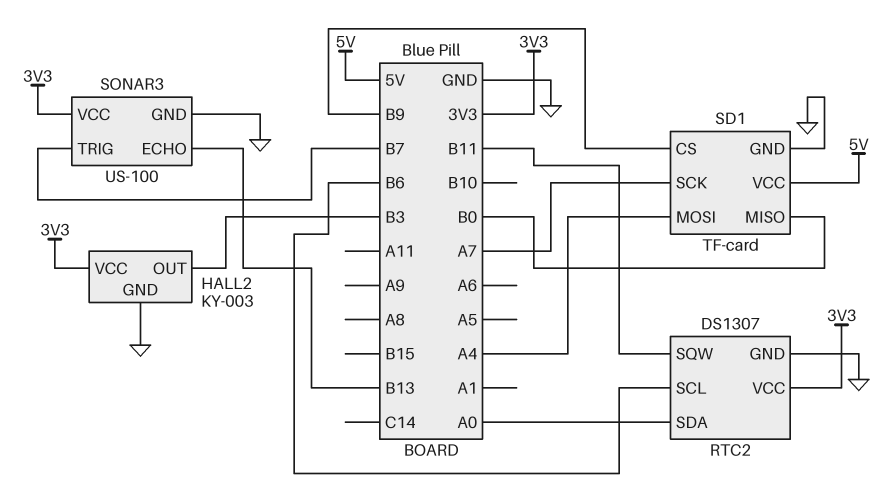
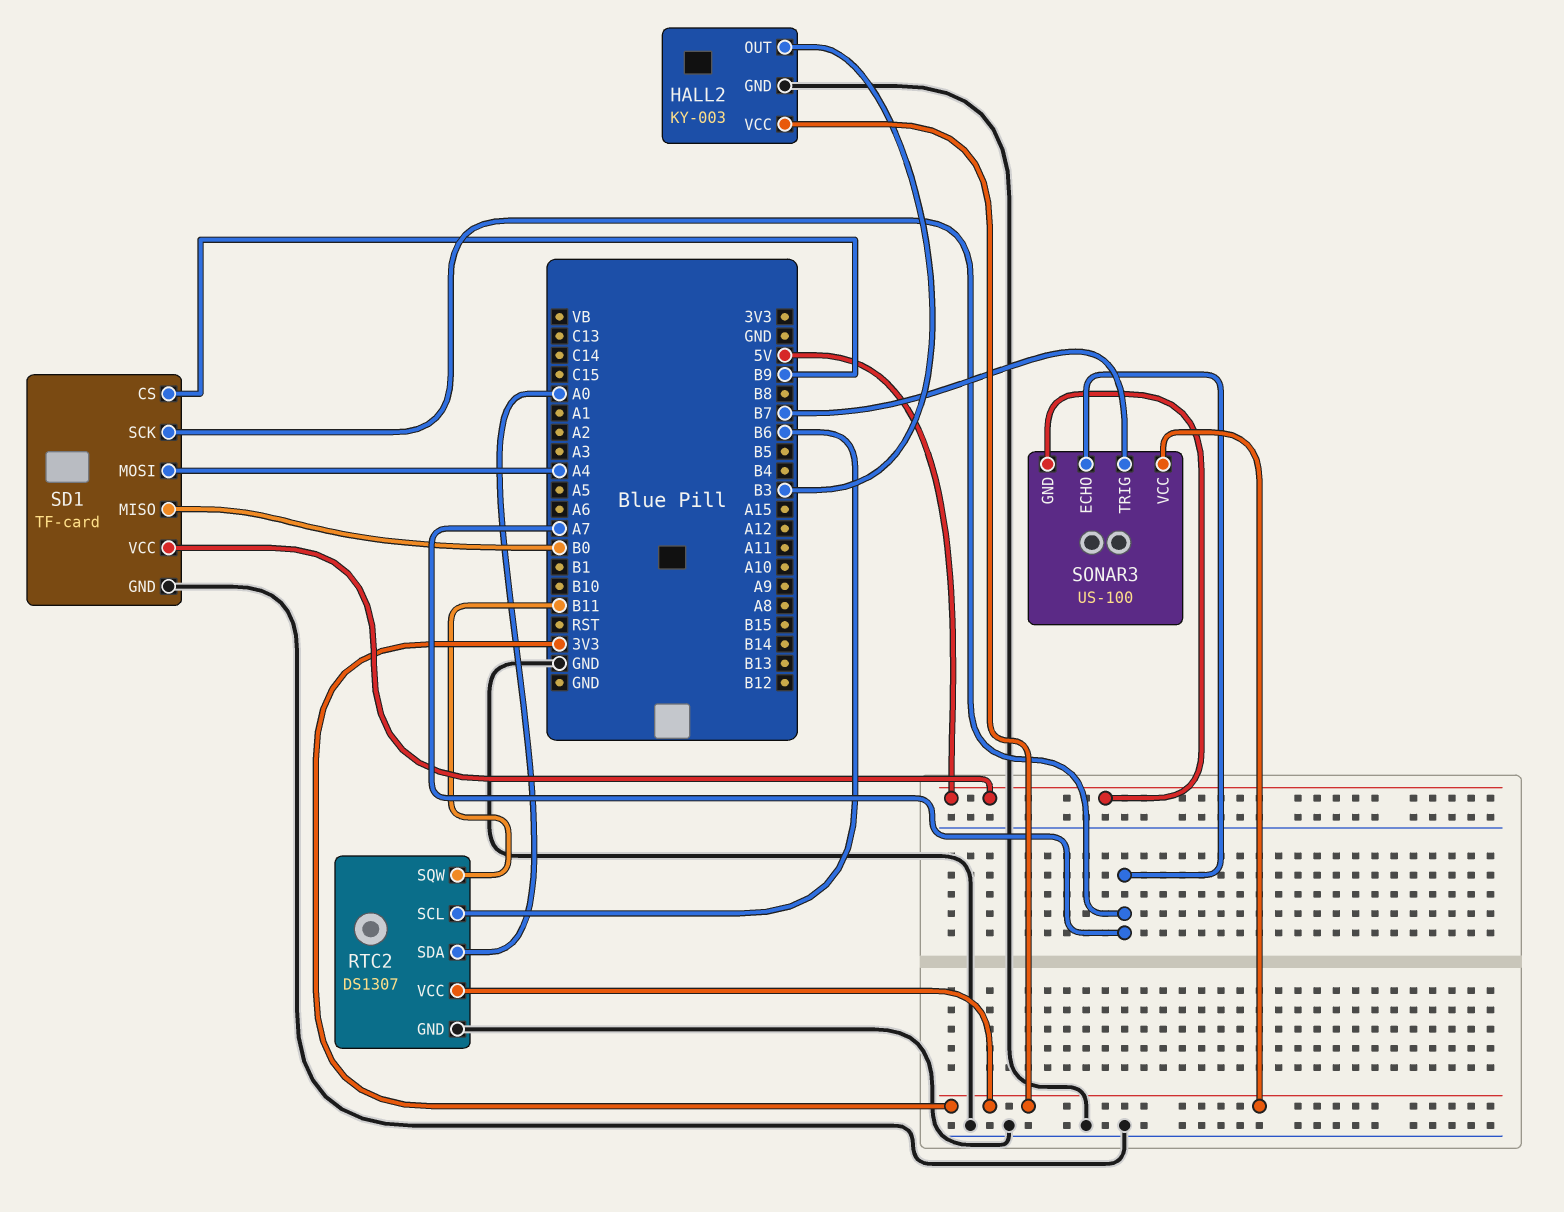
SONAR3 pin ECHO: B13 -> A7
SONAR3 pin GND: GND -> 5V

